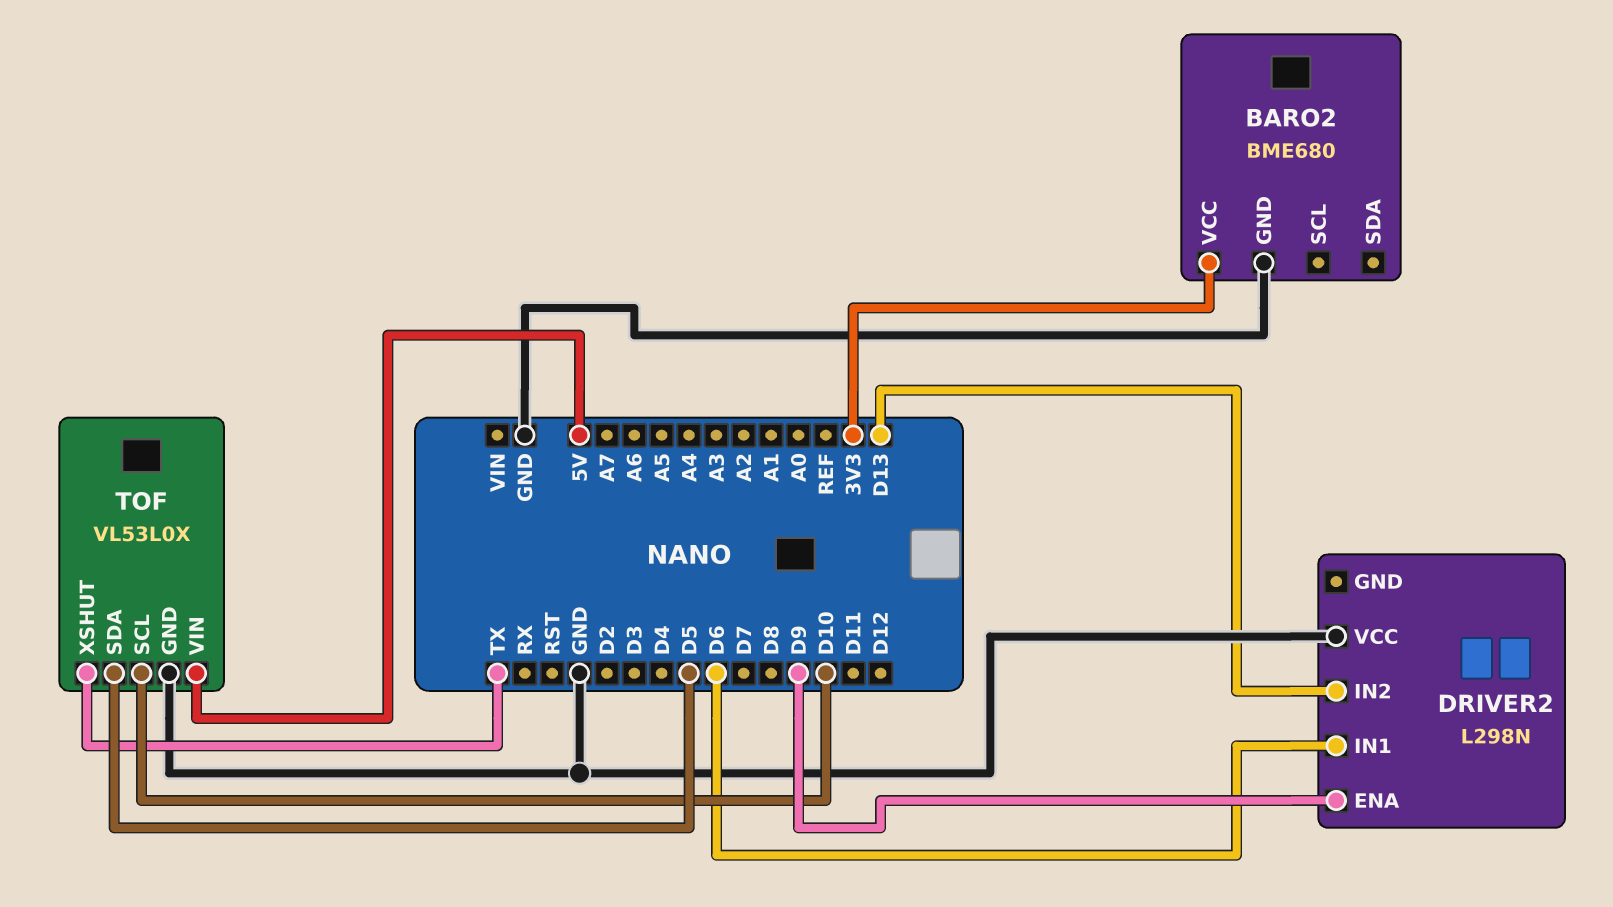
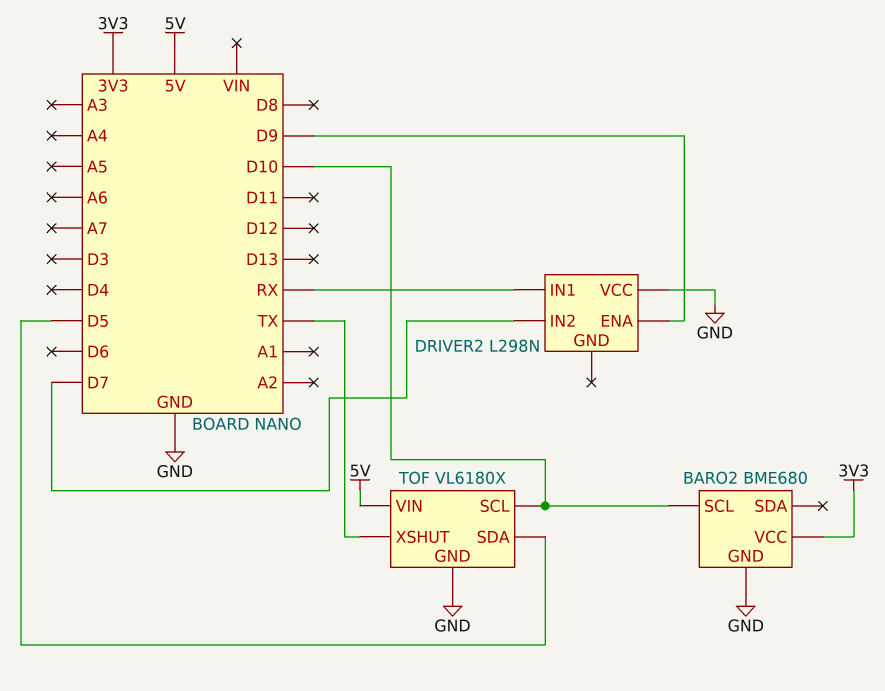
BARO2 pin SCL: none -> D10
DRIVER2 pin IN1: D6 -> RX
DRIVER2 pin IN2: D13 -> D7
TOF: VL53L0X -> VL6180X

